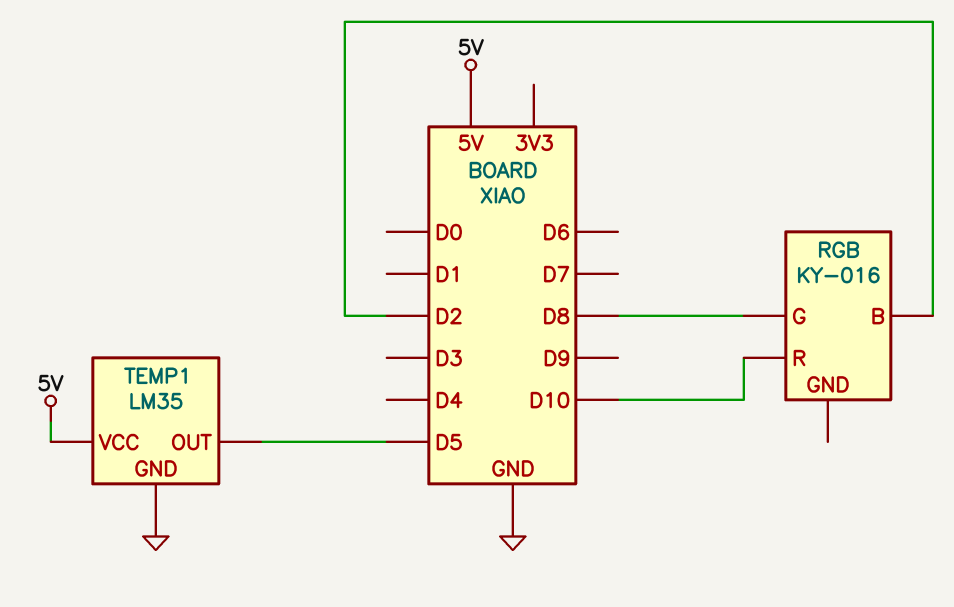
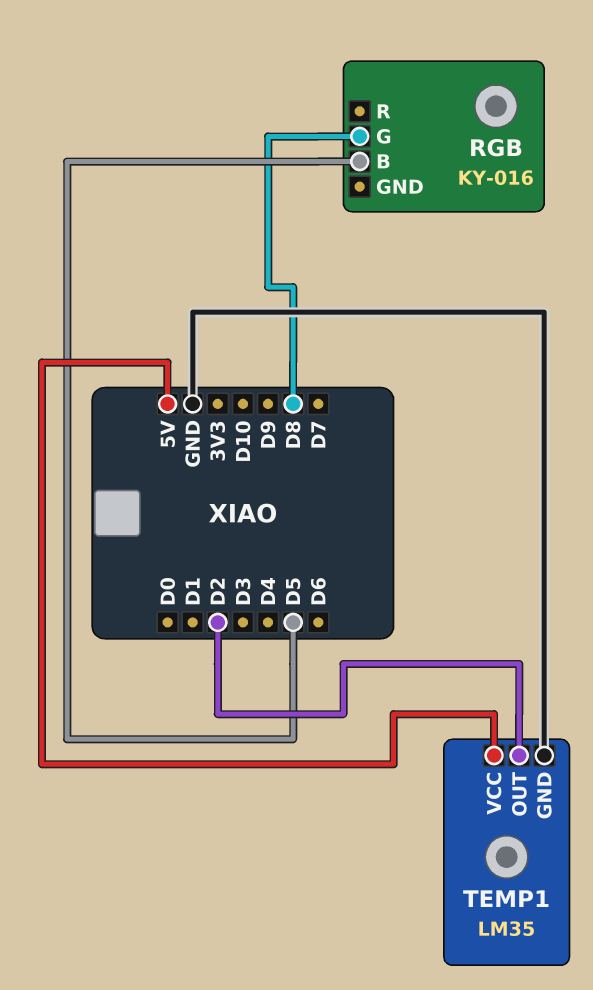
RGB pin B: D2 -> D5
RGB pin R: D10 -> none
TEMP1 pin OUT: D5 -> D2

